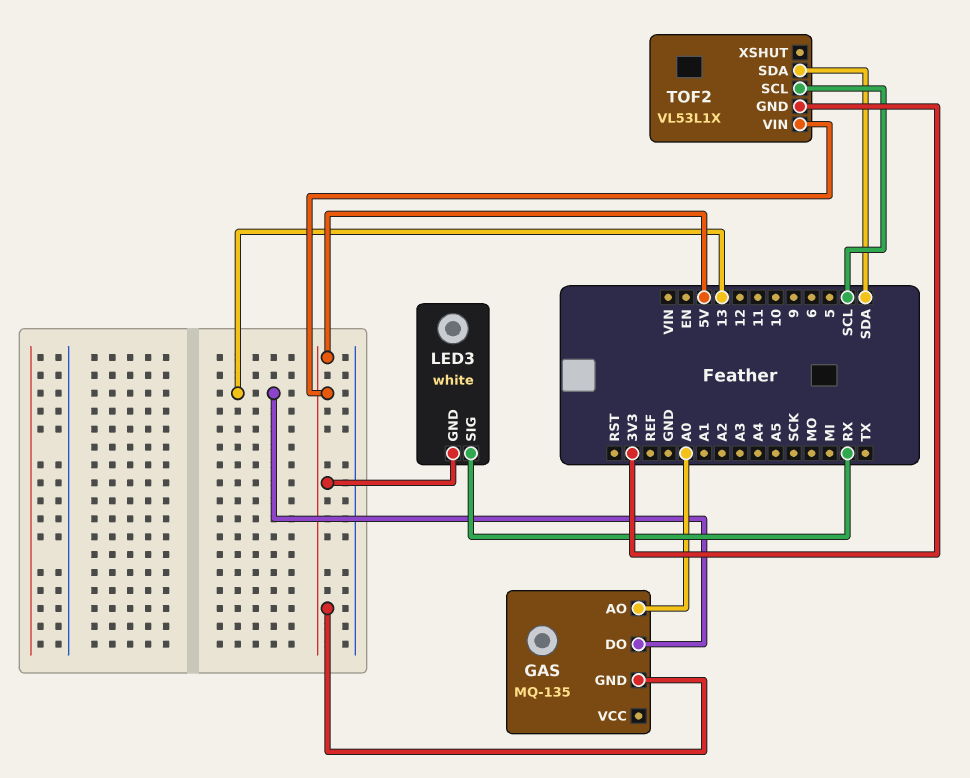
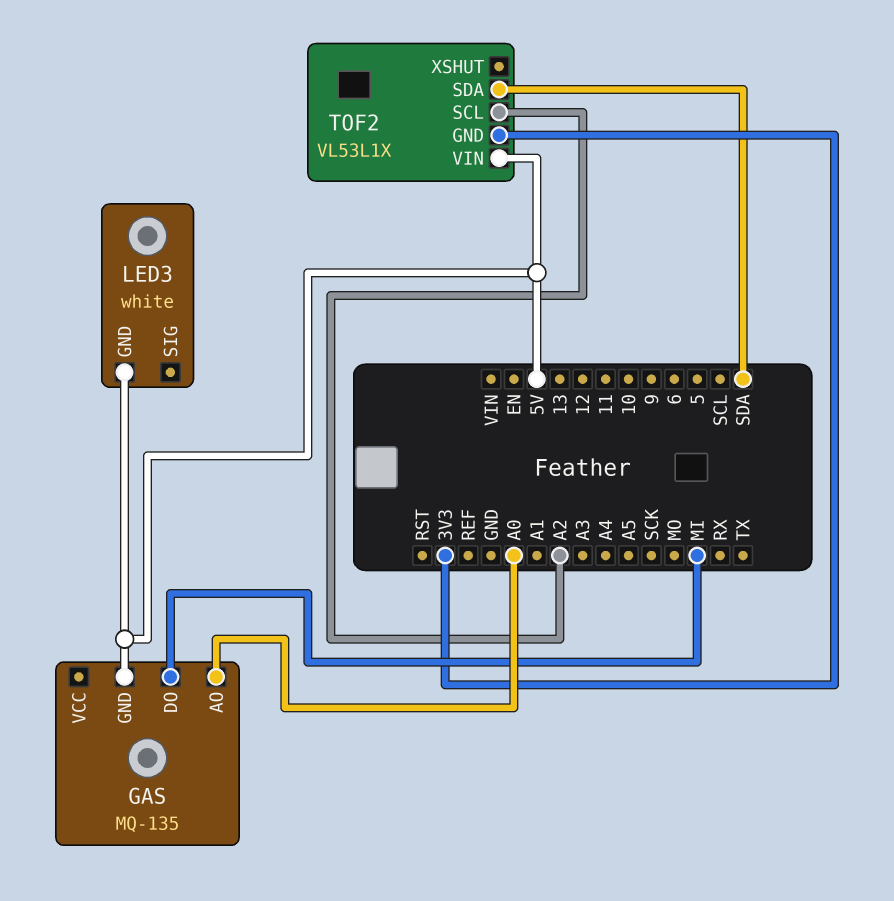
GAS pin DO: 13 -> MI
LED3 pin SIG: RX -> none
TOF2 pin SCL: SCL -> A2

